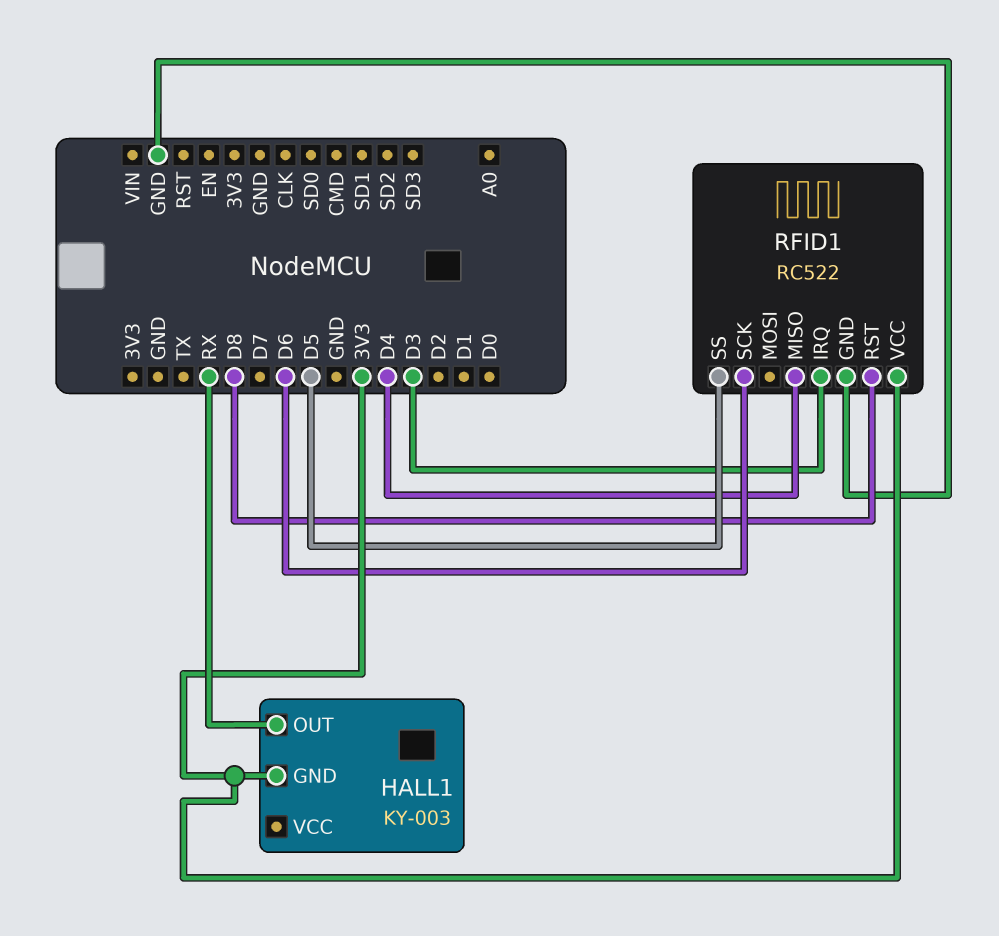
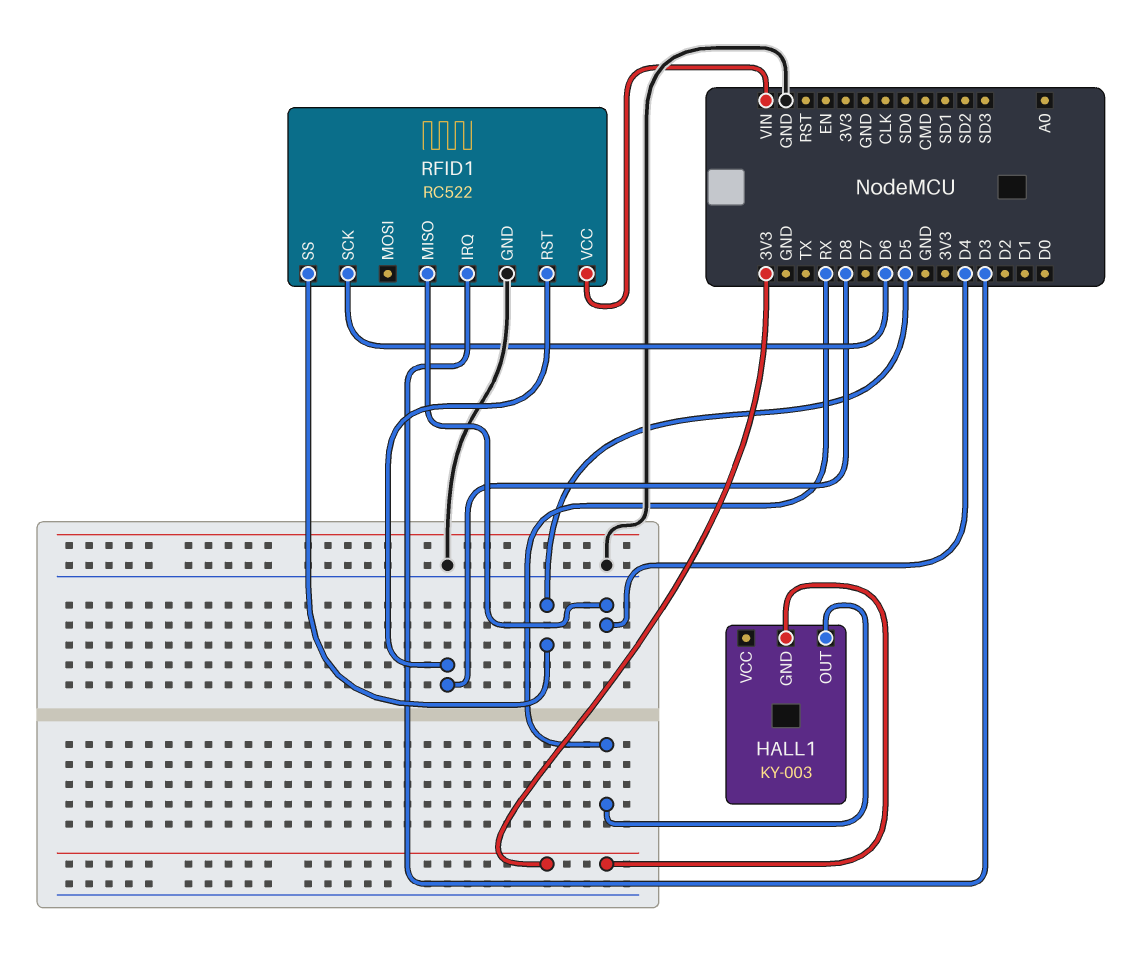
RFID1 pin VCC: 3V3 -> VIN

